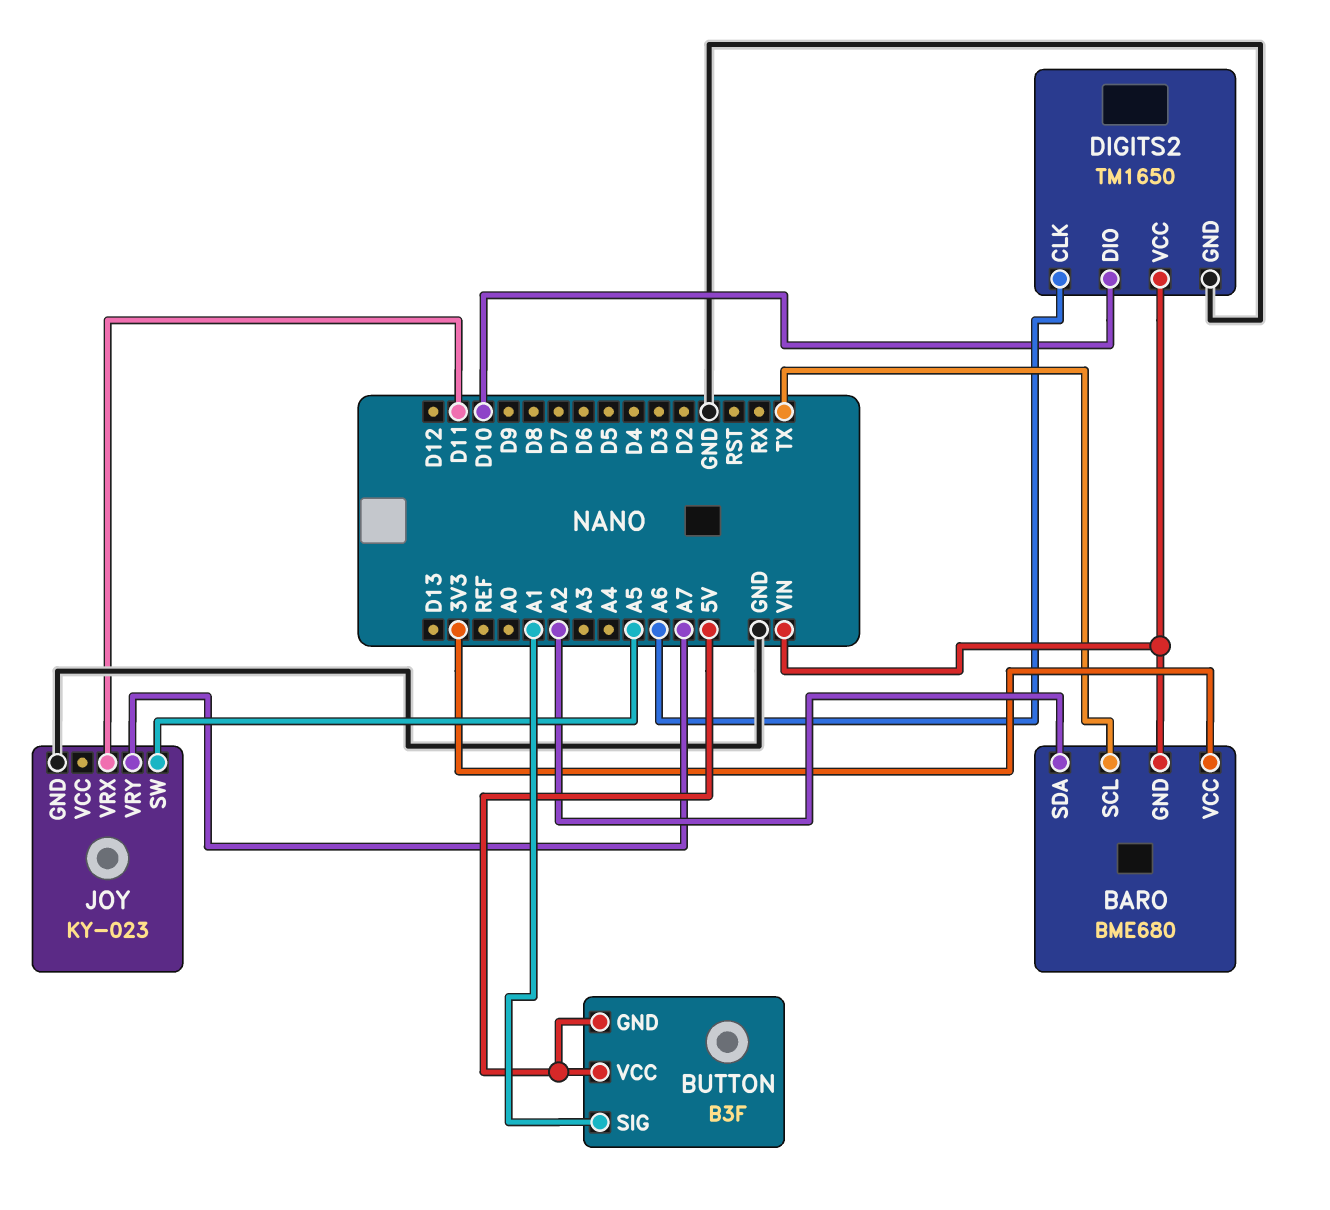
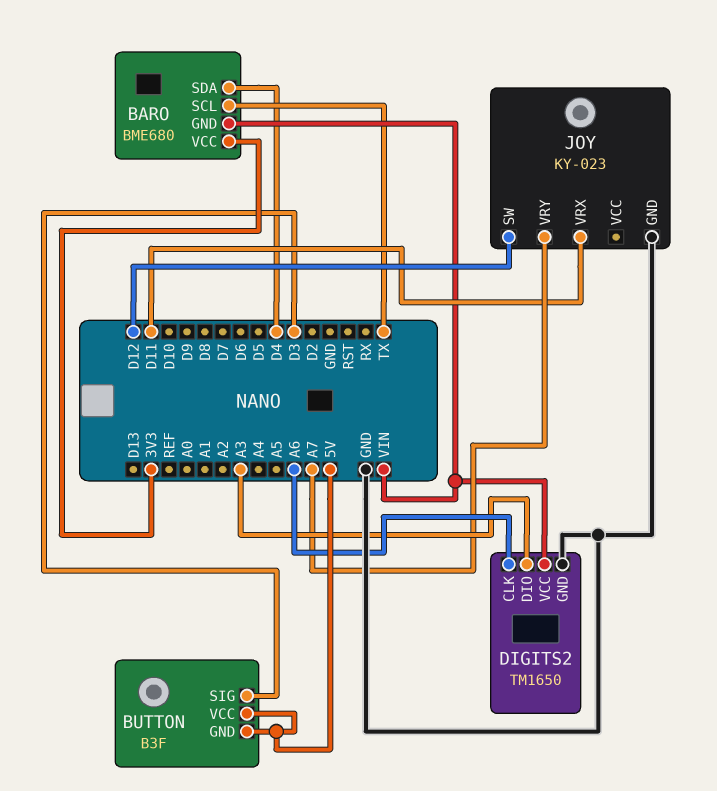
BARO pin SDA: A2 -> D4
BUTTON pin SIG: A1 -> D3
DIGITS2 pin DIO: D10 -> A3
JOY pin SW: A5 -> D12

